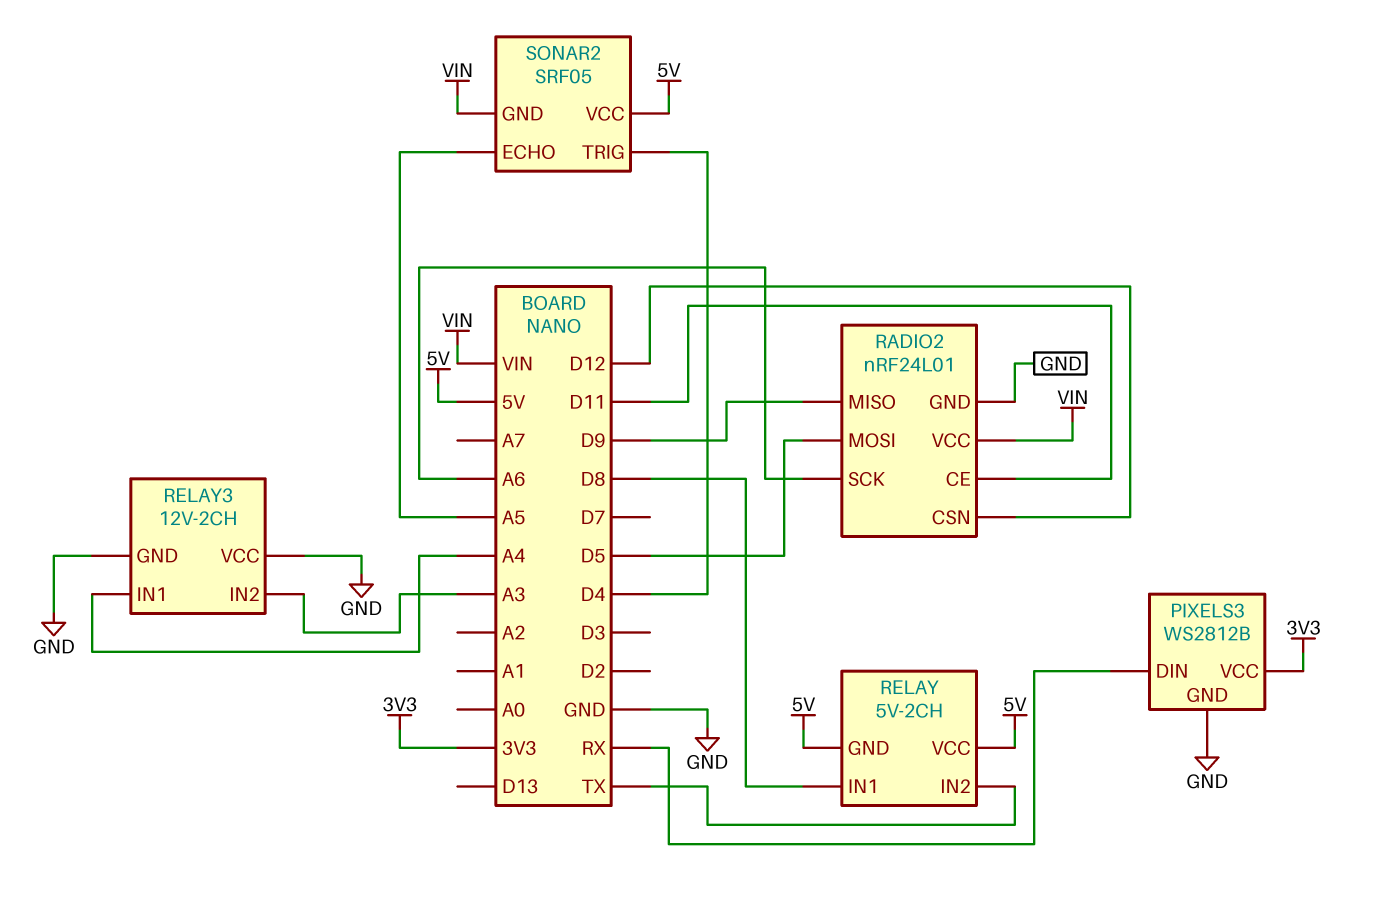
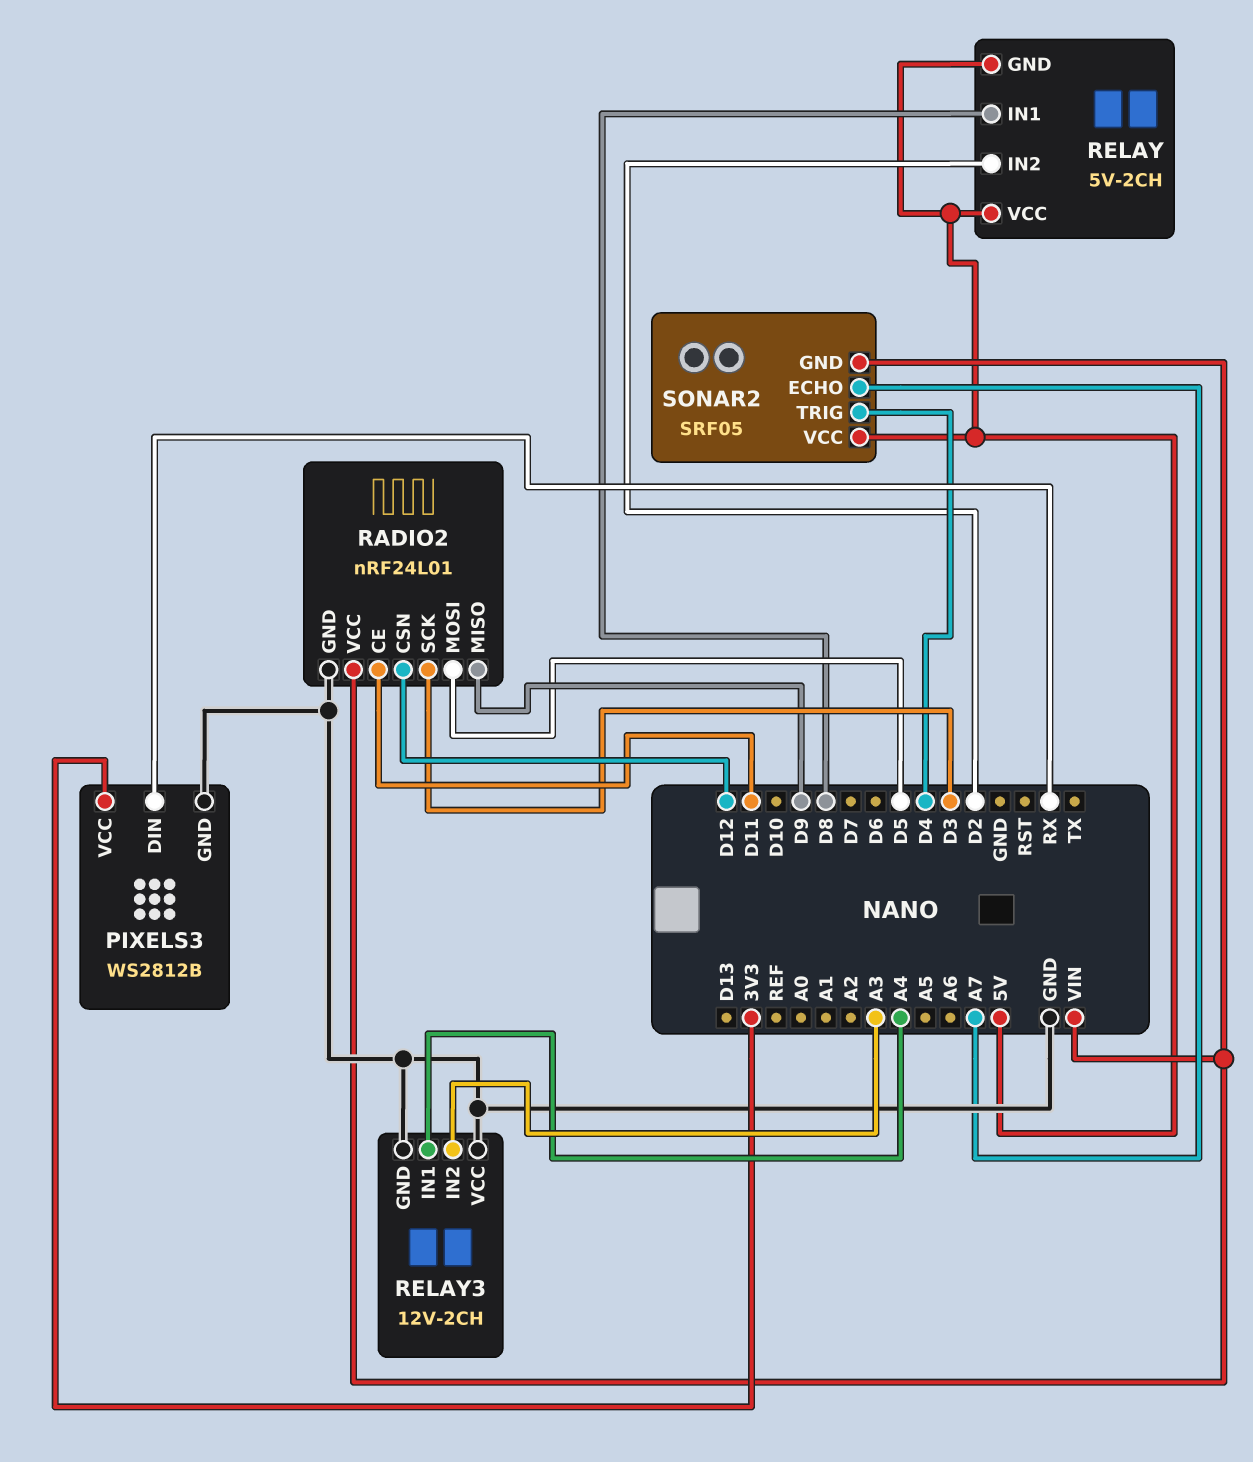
RADIO2 pin SCK: A6 -> D3
RELAY pin IN2: TX -> D2
SONAR2 pin ECHO: A5 -> A7

